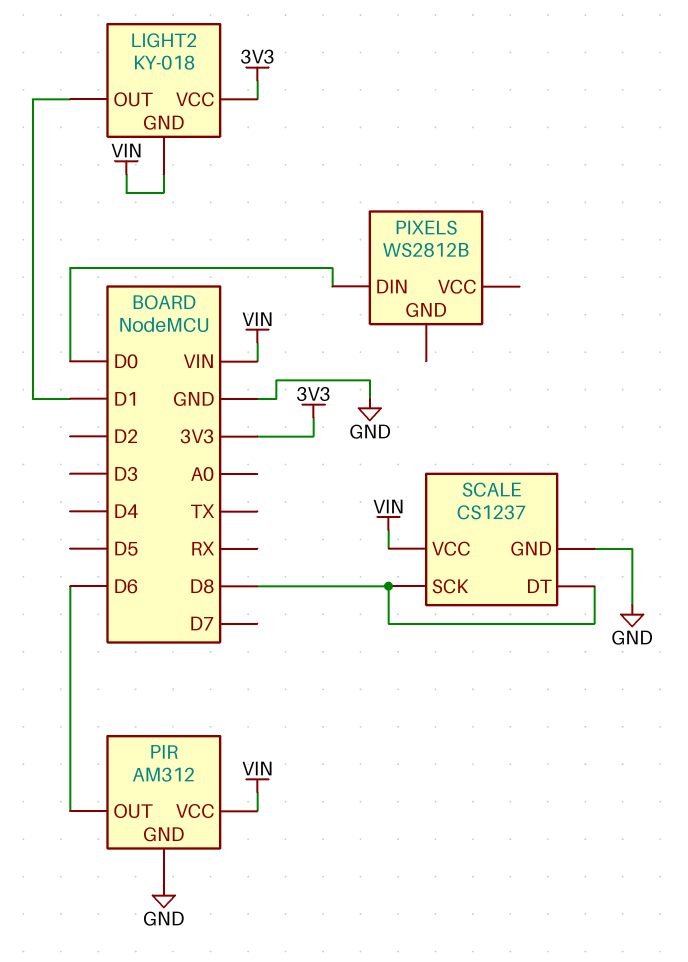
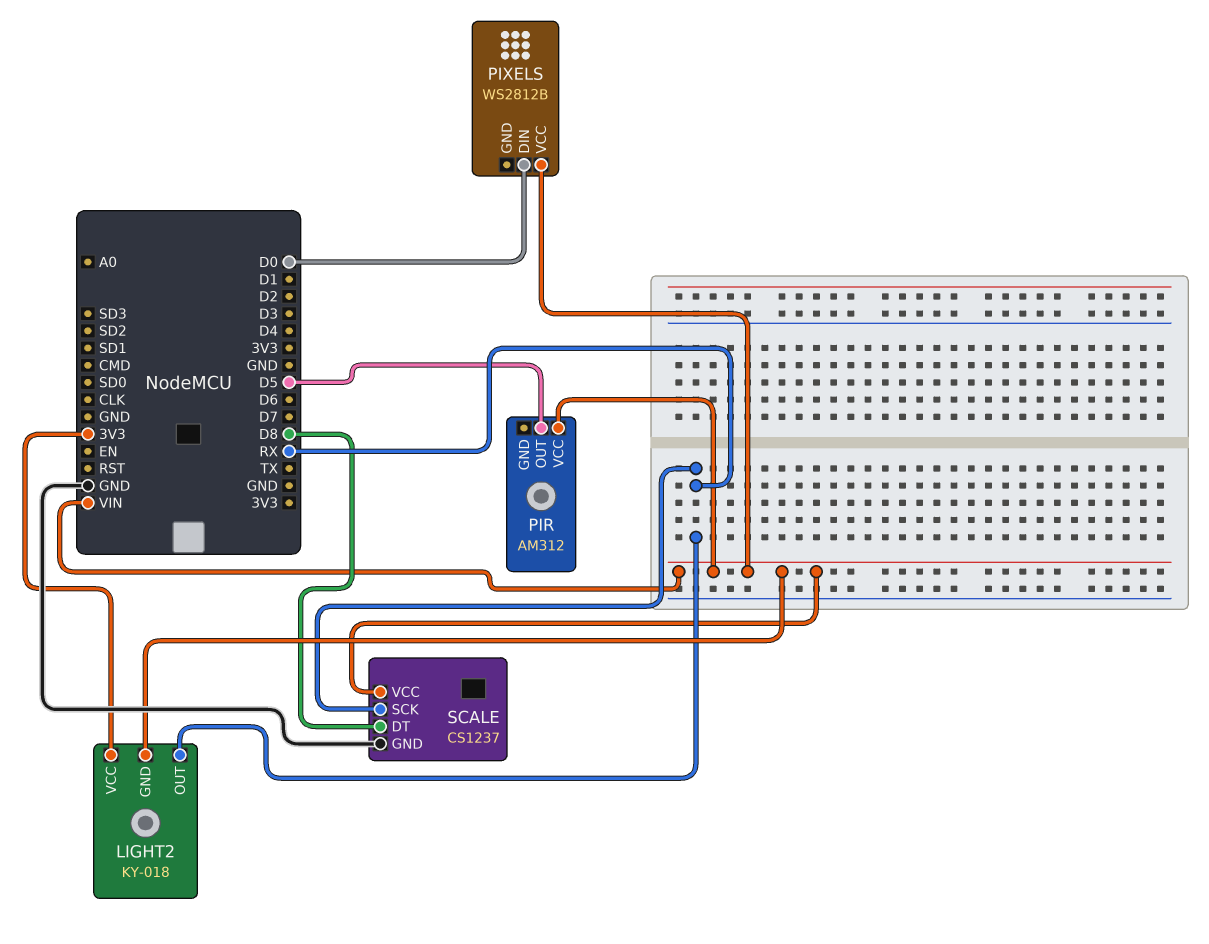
LIGHT2 pin OUT: D1 -> RX
PIR pin GND: GND -> none
PIR pin OUT: D6 -> D5
PIXELS pin VCC: none -> VIN
SCALE pin SCK: D8 -> RX

